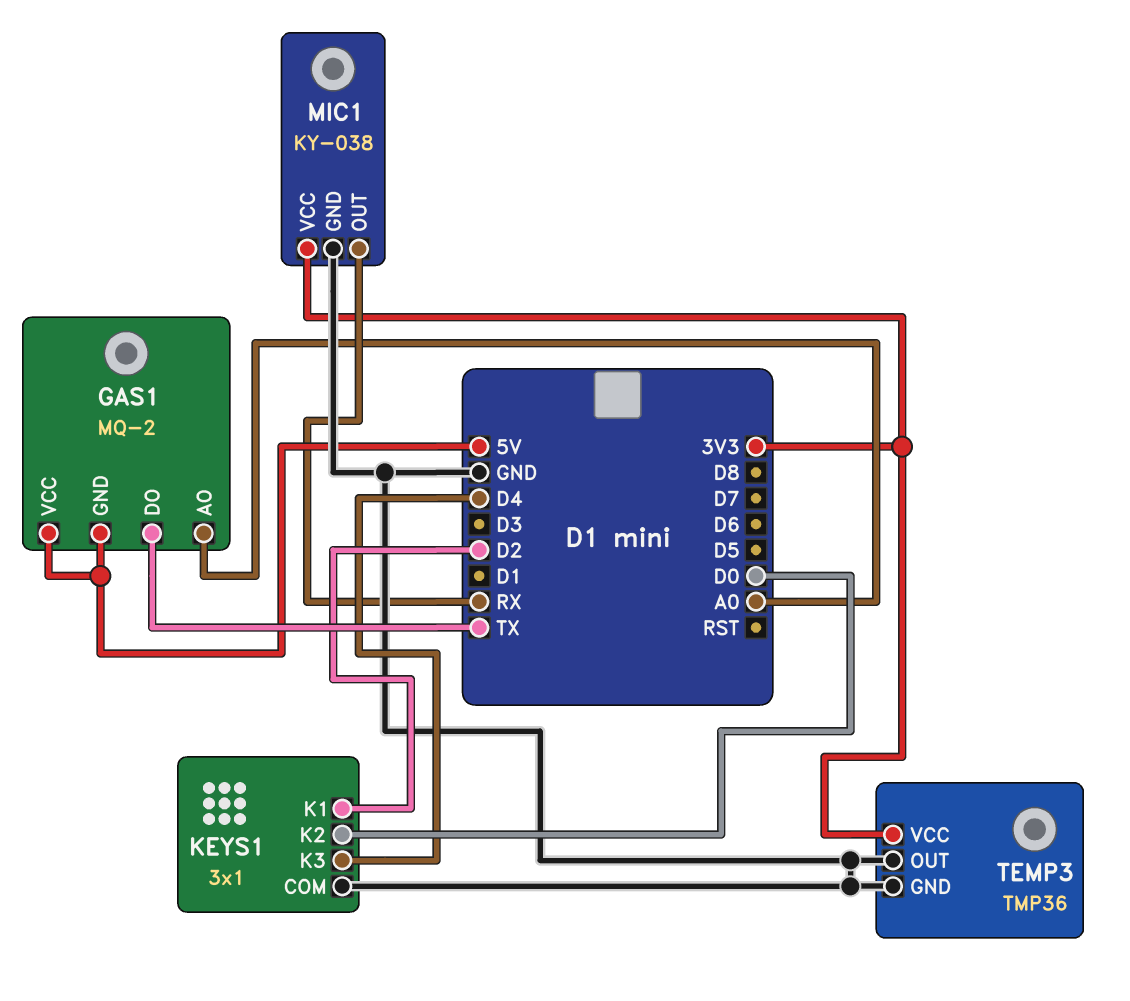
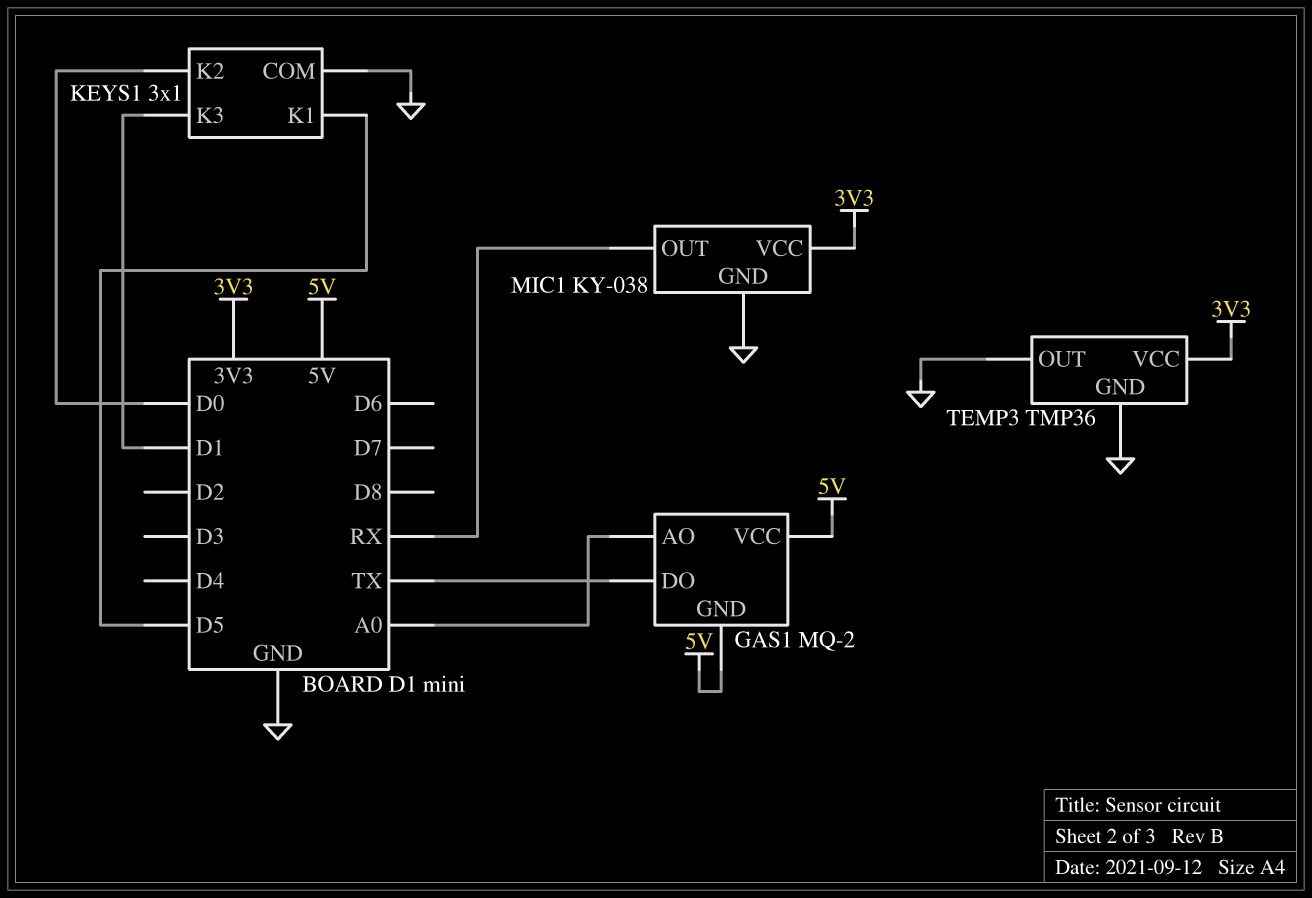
KEYS1 pin K1: D2 -> D5
KEYS1 pin K3: D4 -> D1

